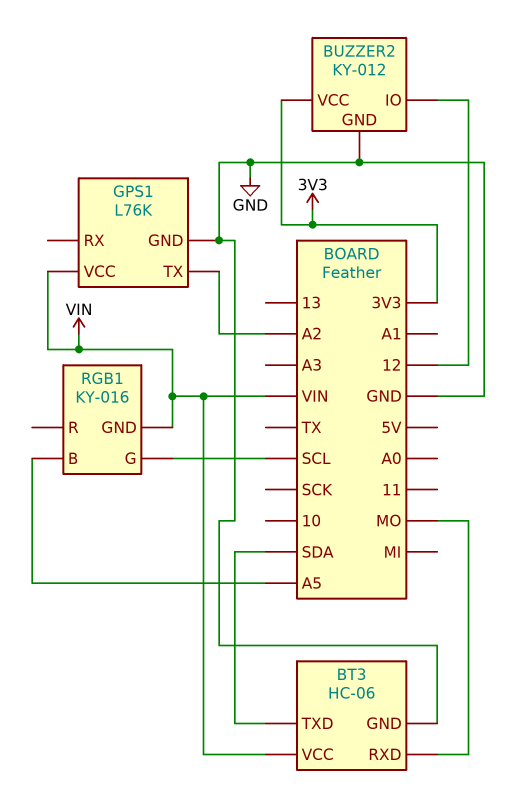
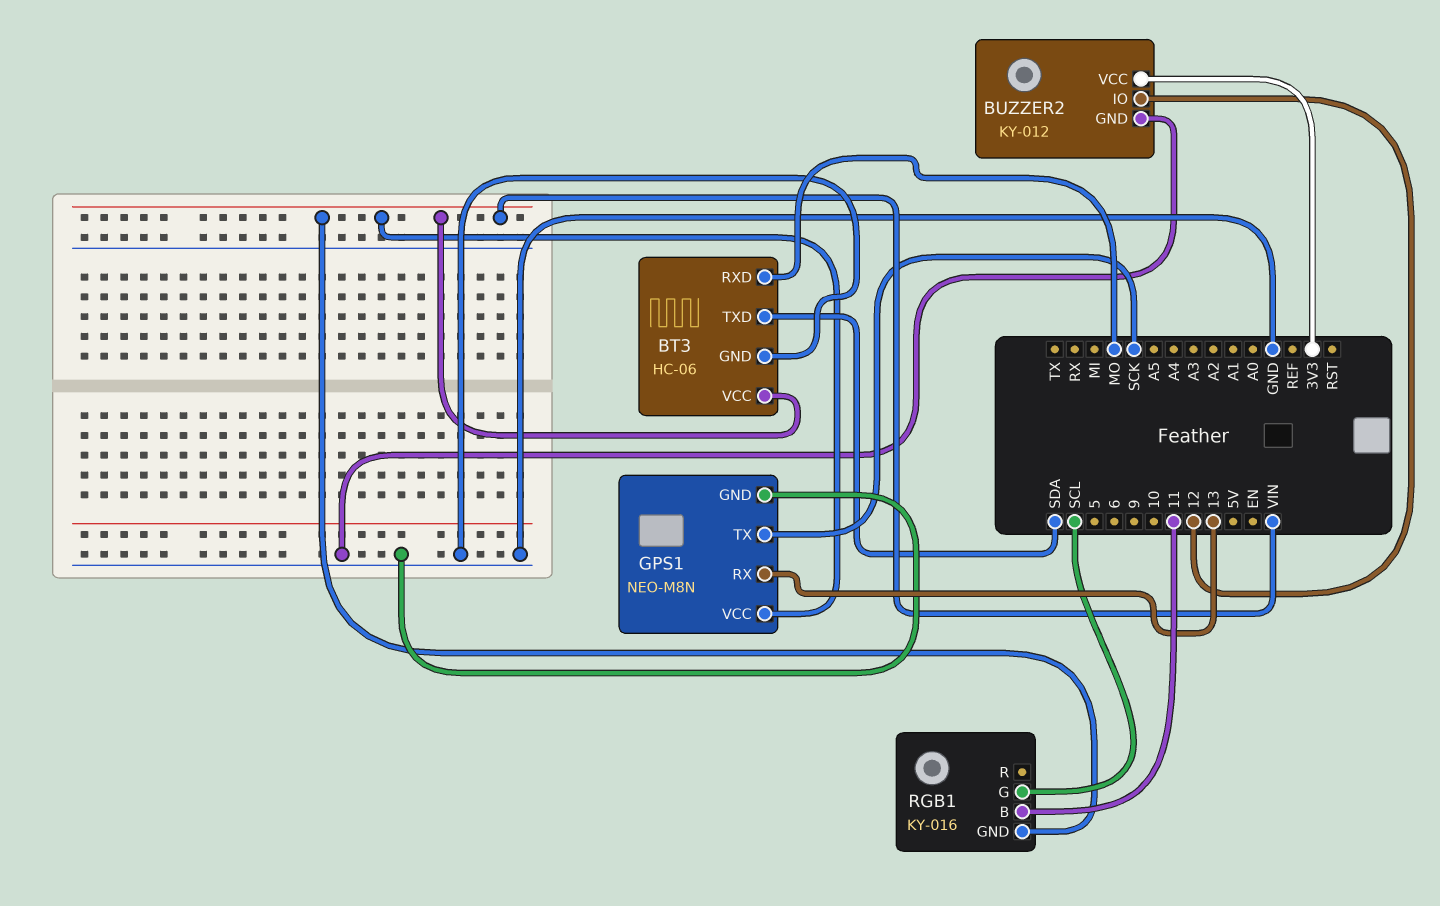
GPS1: L76K -> NEO-M8N
GPS1 pin RX: none -> 13
GPS1 pin TX: A2 -> SCK
RGB1 pin B: A5 -> 11

